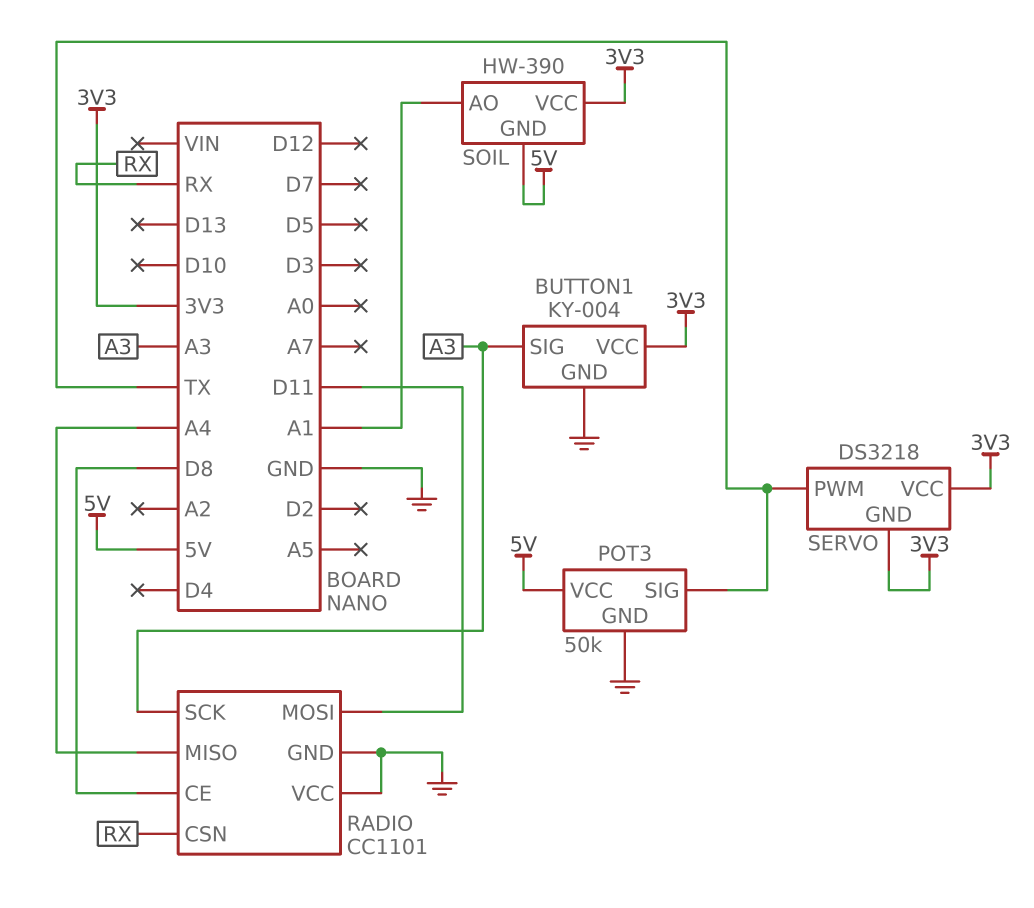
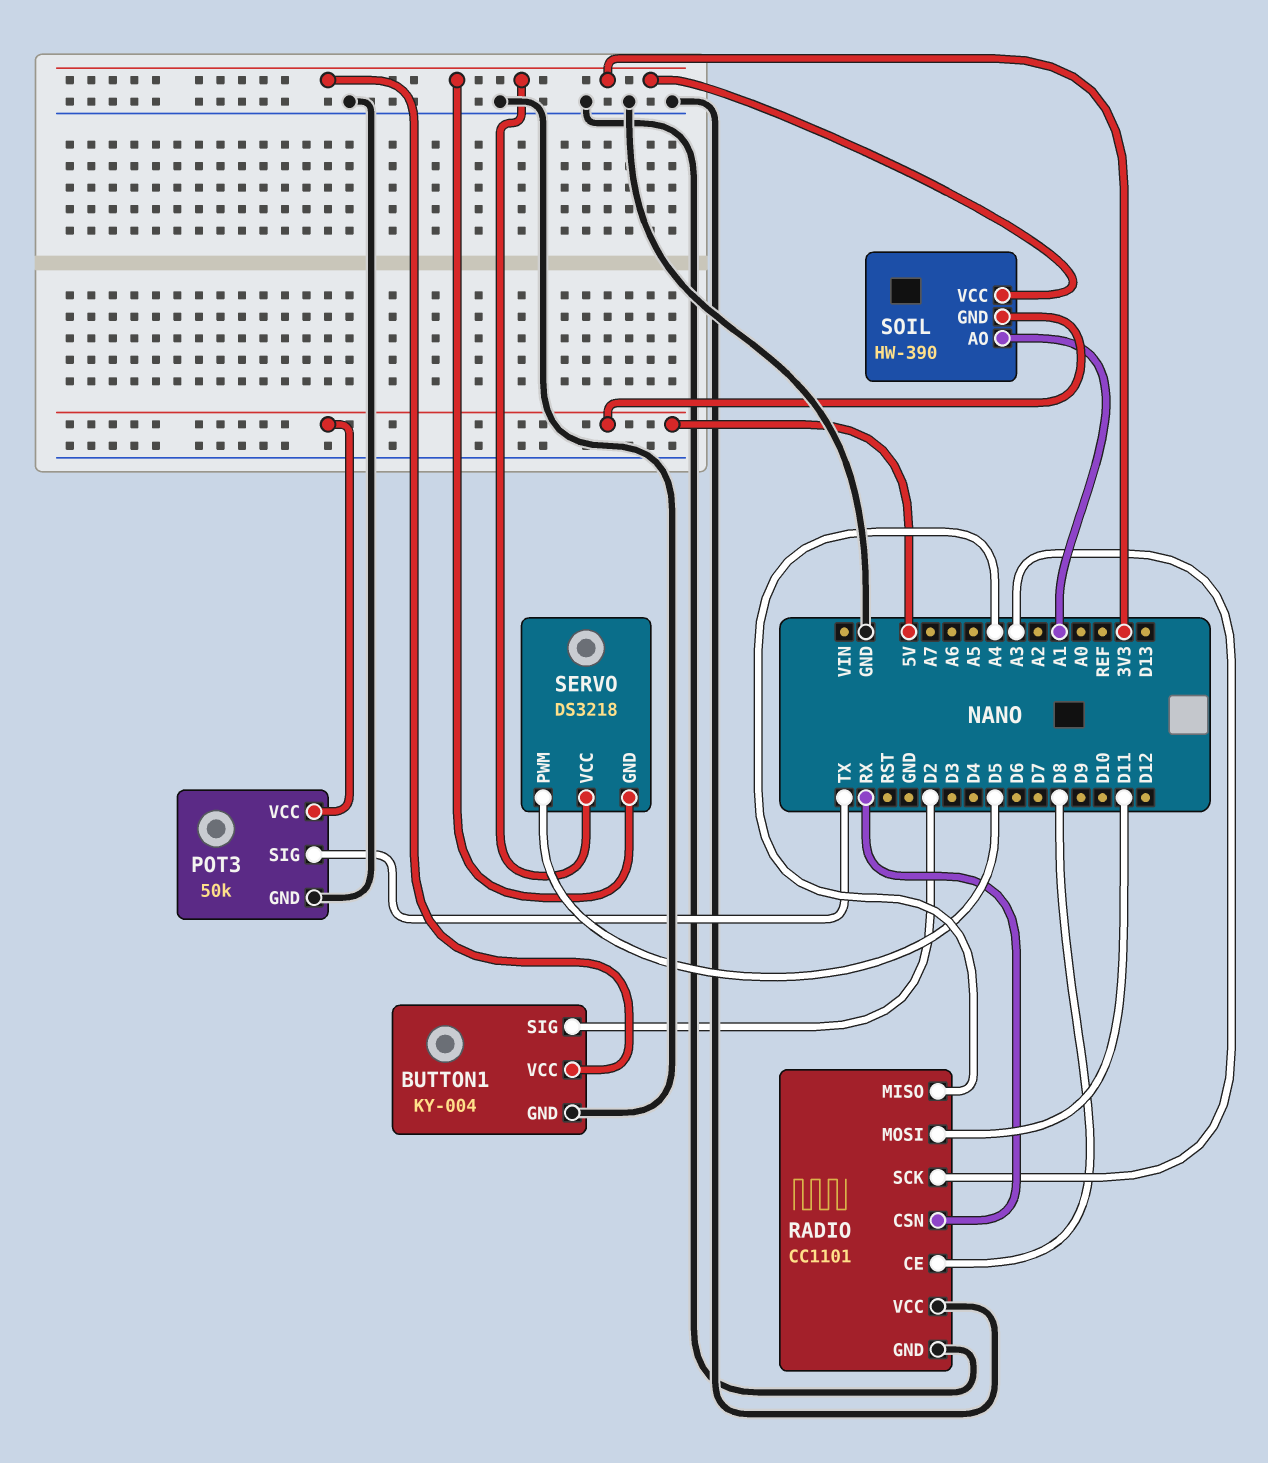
BUTTON1 pin SIG: A3 -> D2
SERVO pin PWM: TX -> D5

